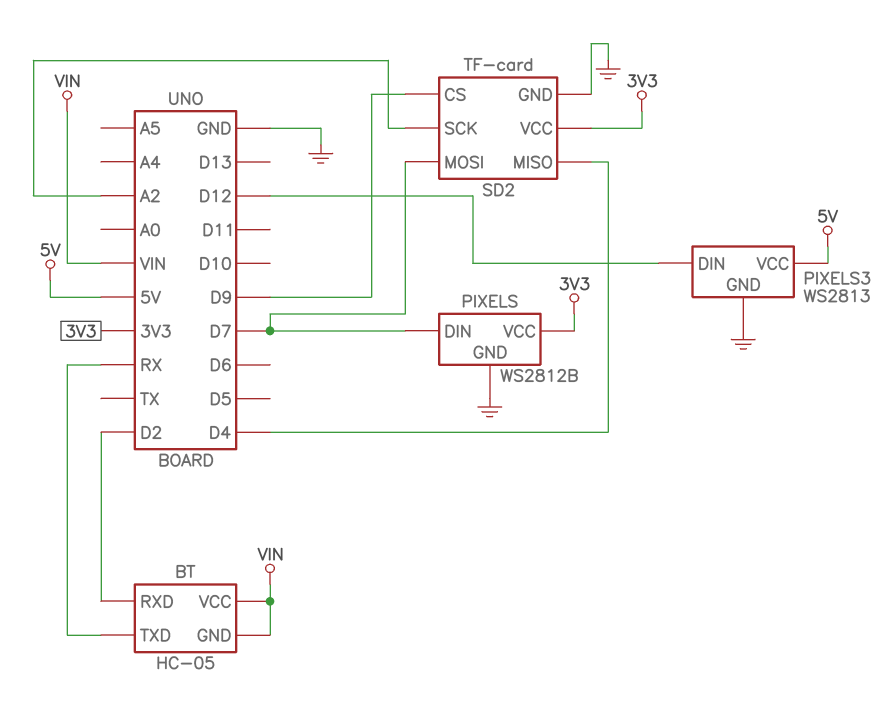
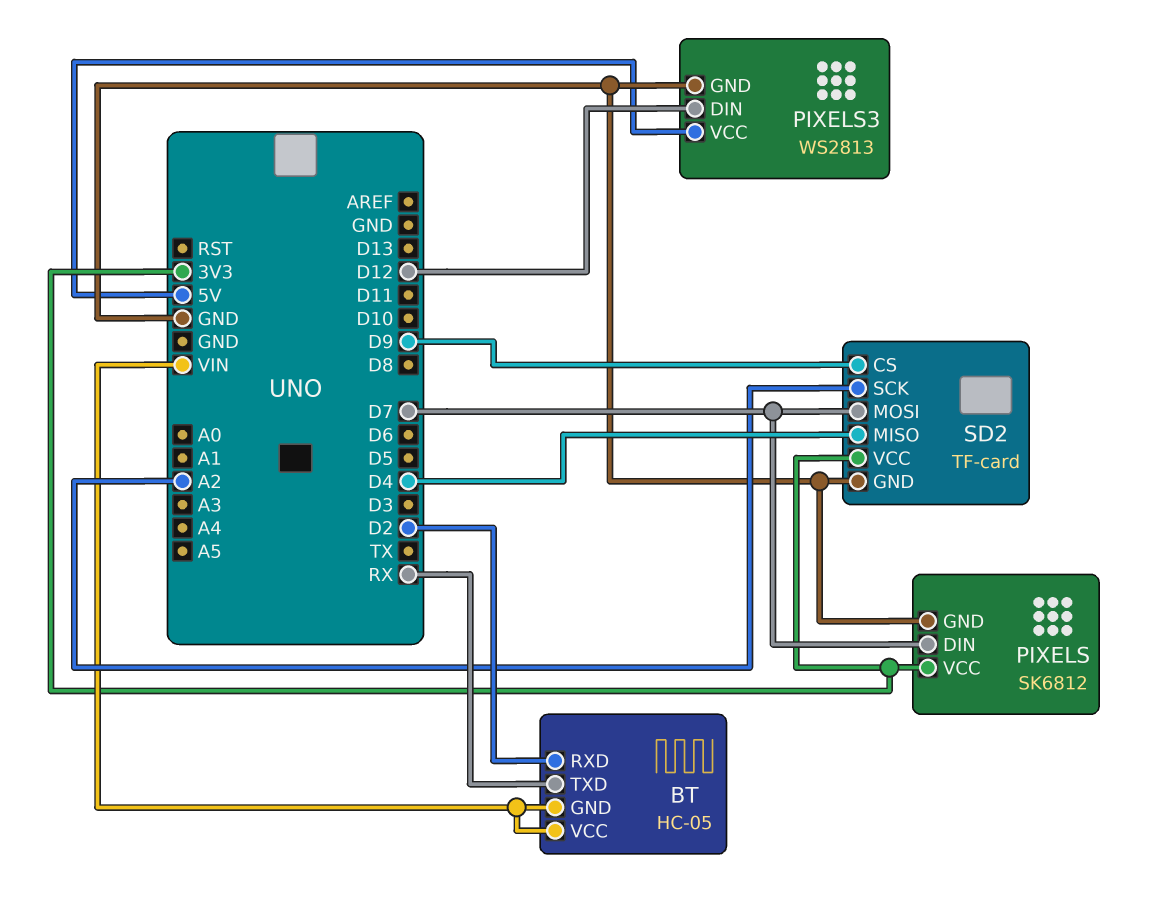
PIXELS: WS2812B -> SK6812

